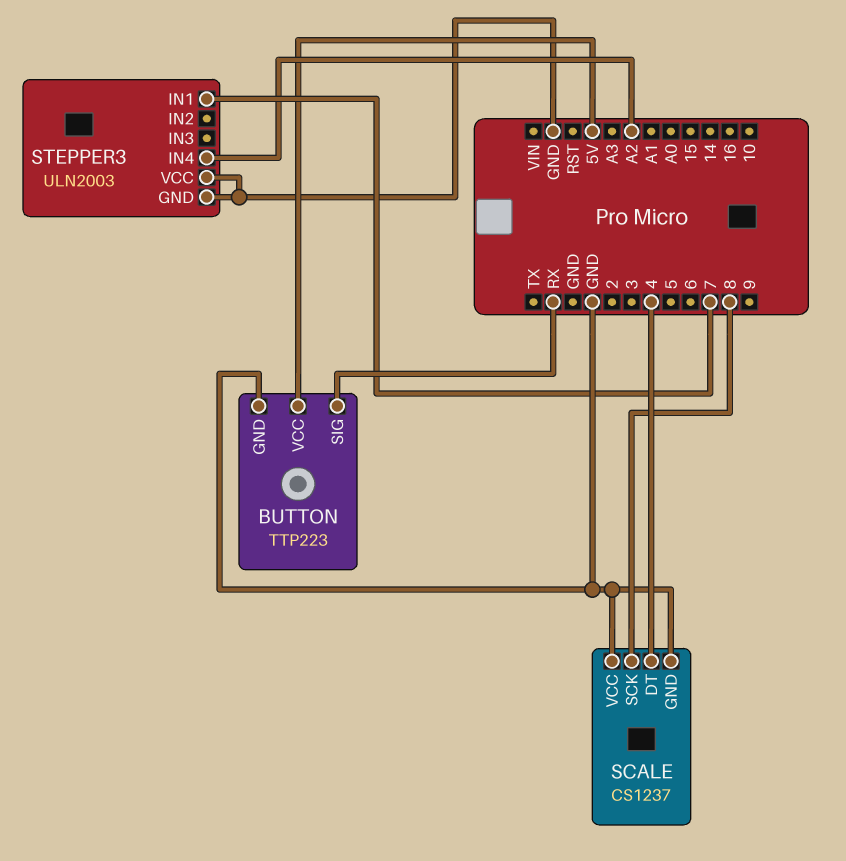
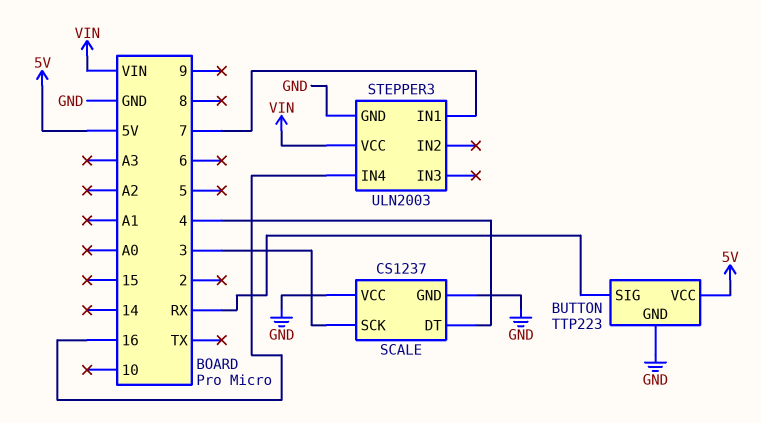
SCALE pin SCK: 8 -> 3
STEPPER3 pin IN4: A2 -> 16
STEPPER3 pin VCC: GND -> VIN

